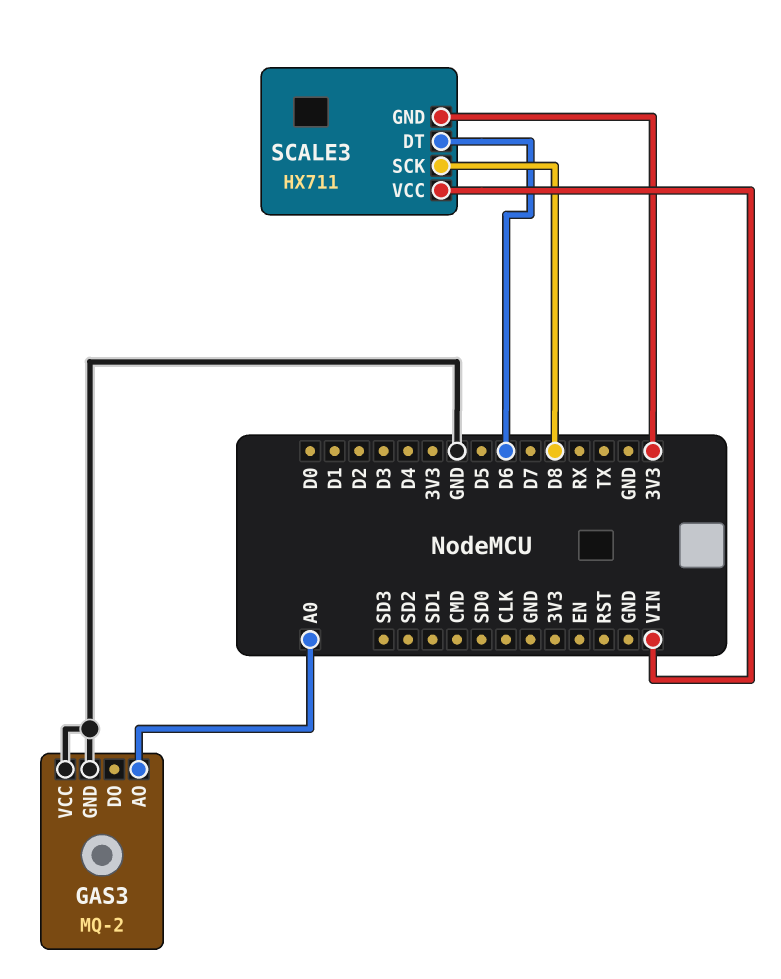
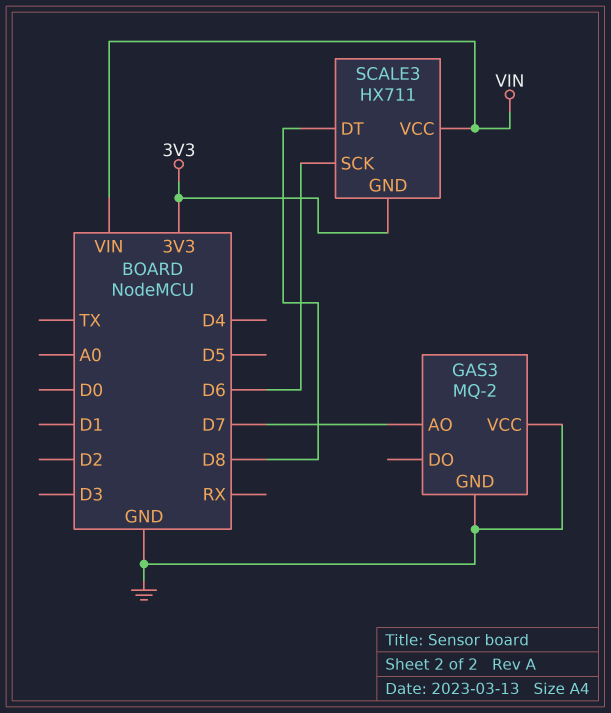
GAS3 pin AO: A0 -> D7
SCALE3 pin DT: D6 -> D8
SCALE3 pin SCK: D8 -> D6

